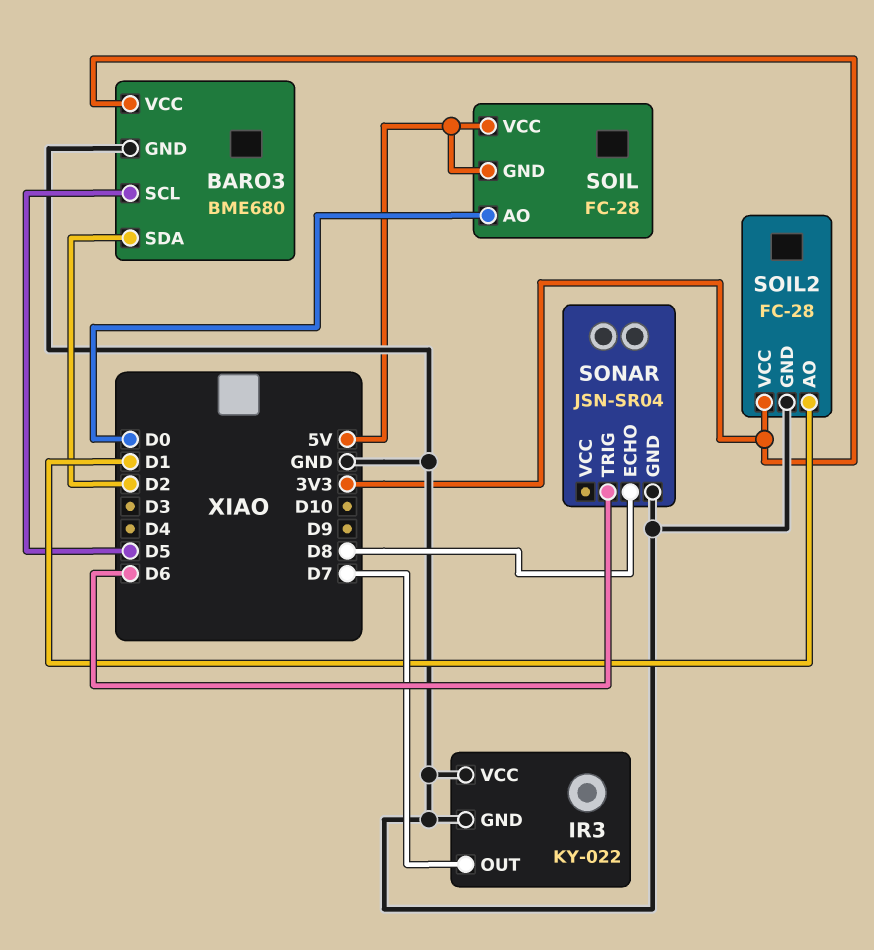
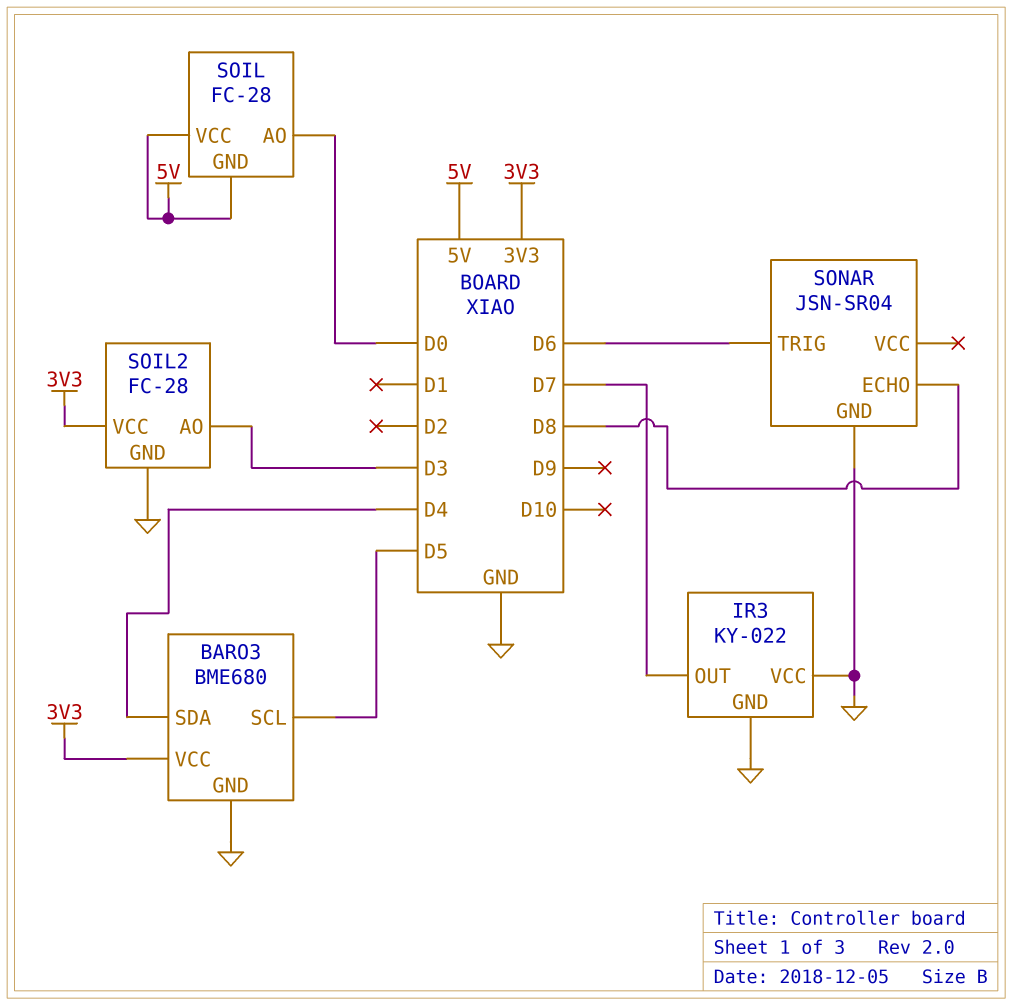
BARO3 pin SDA: D2 -> D4
SOIL2 pin AO: D1 -> D3

